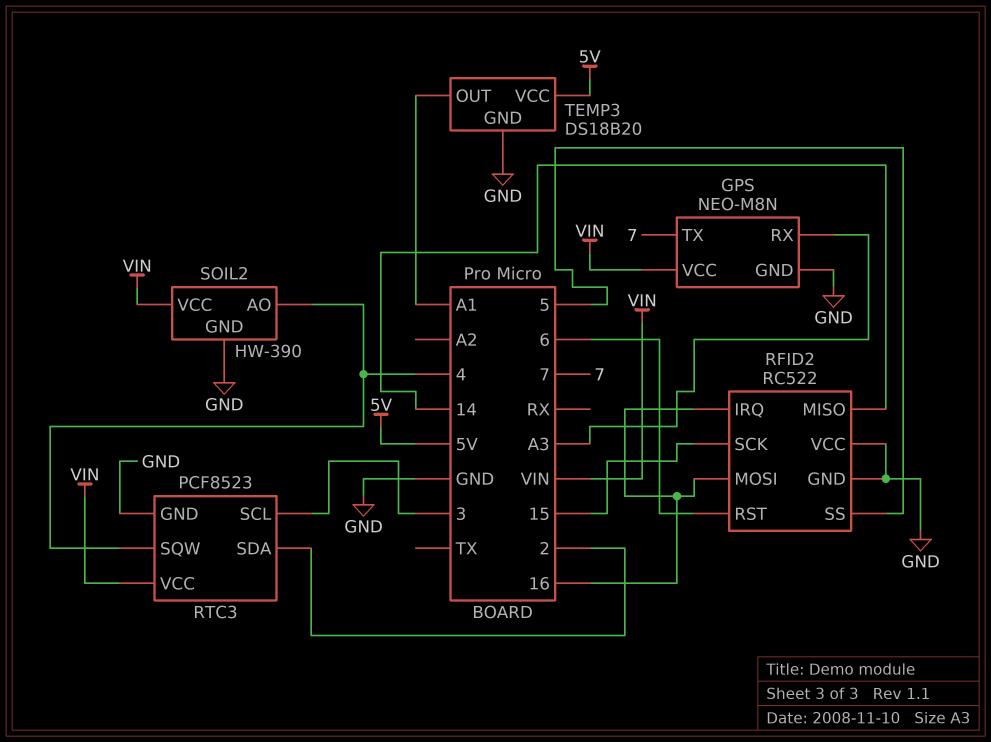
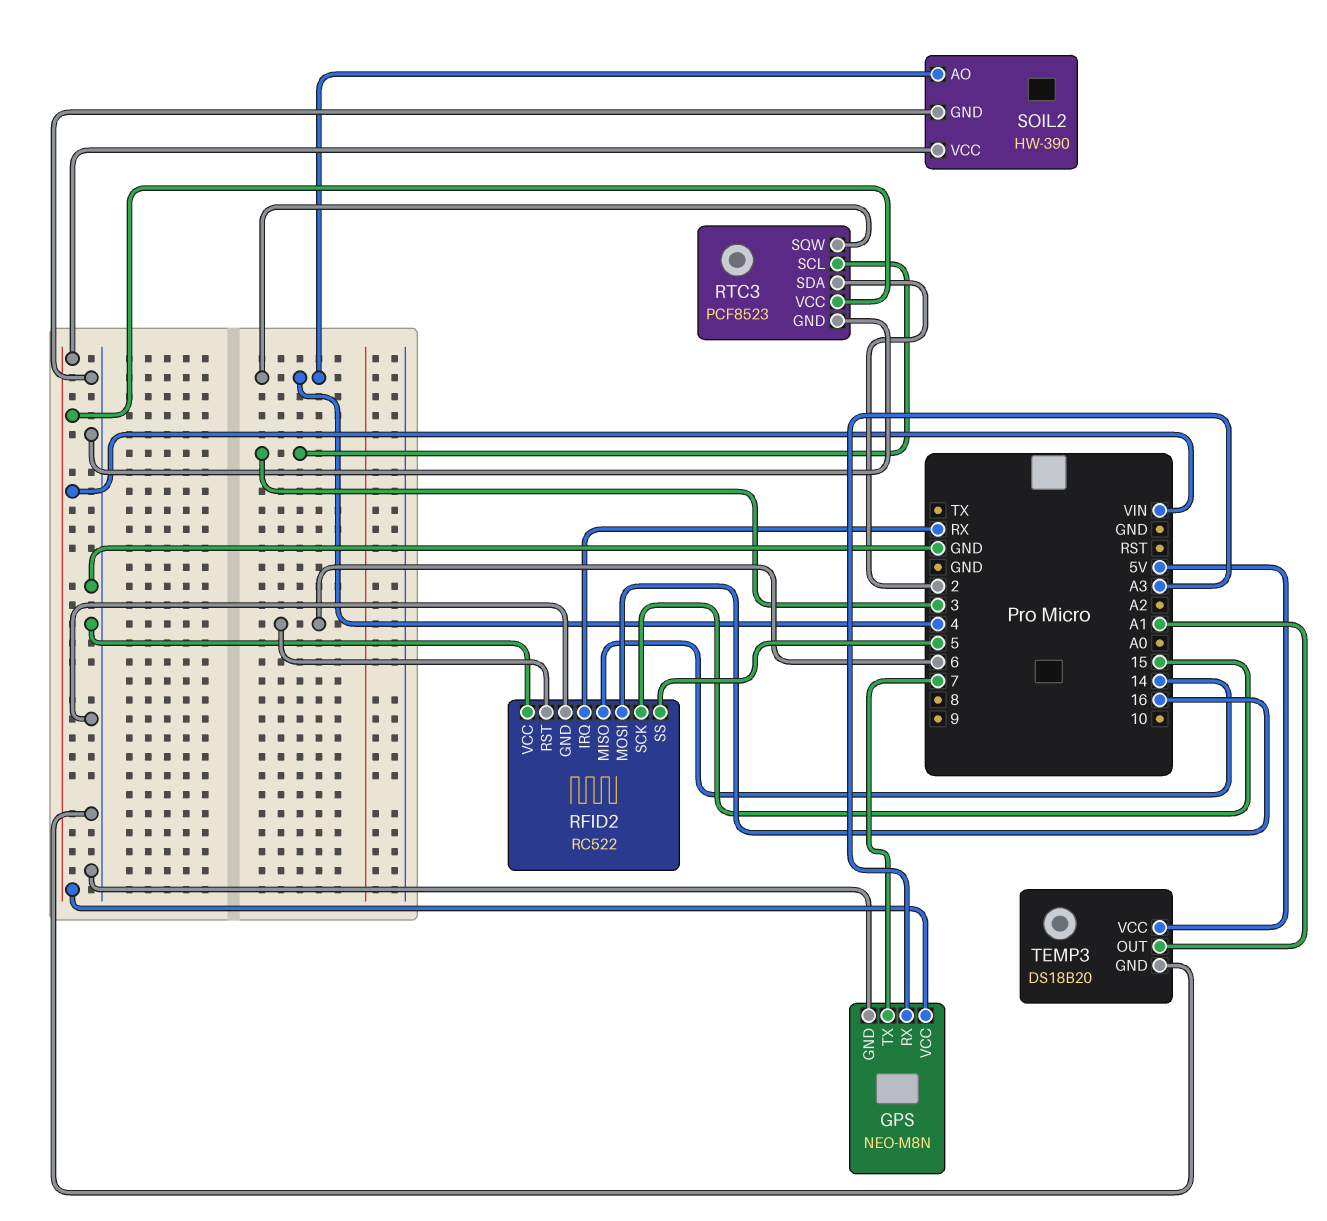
RFID2 pin IRQ: 16 -> RX

